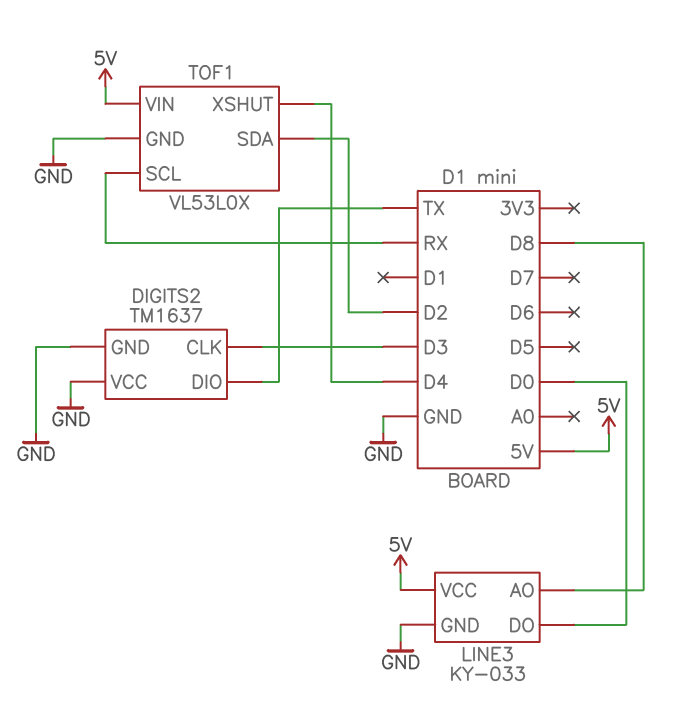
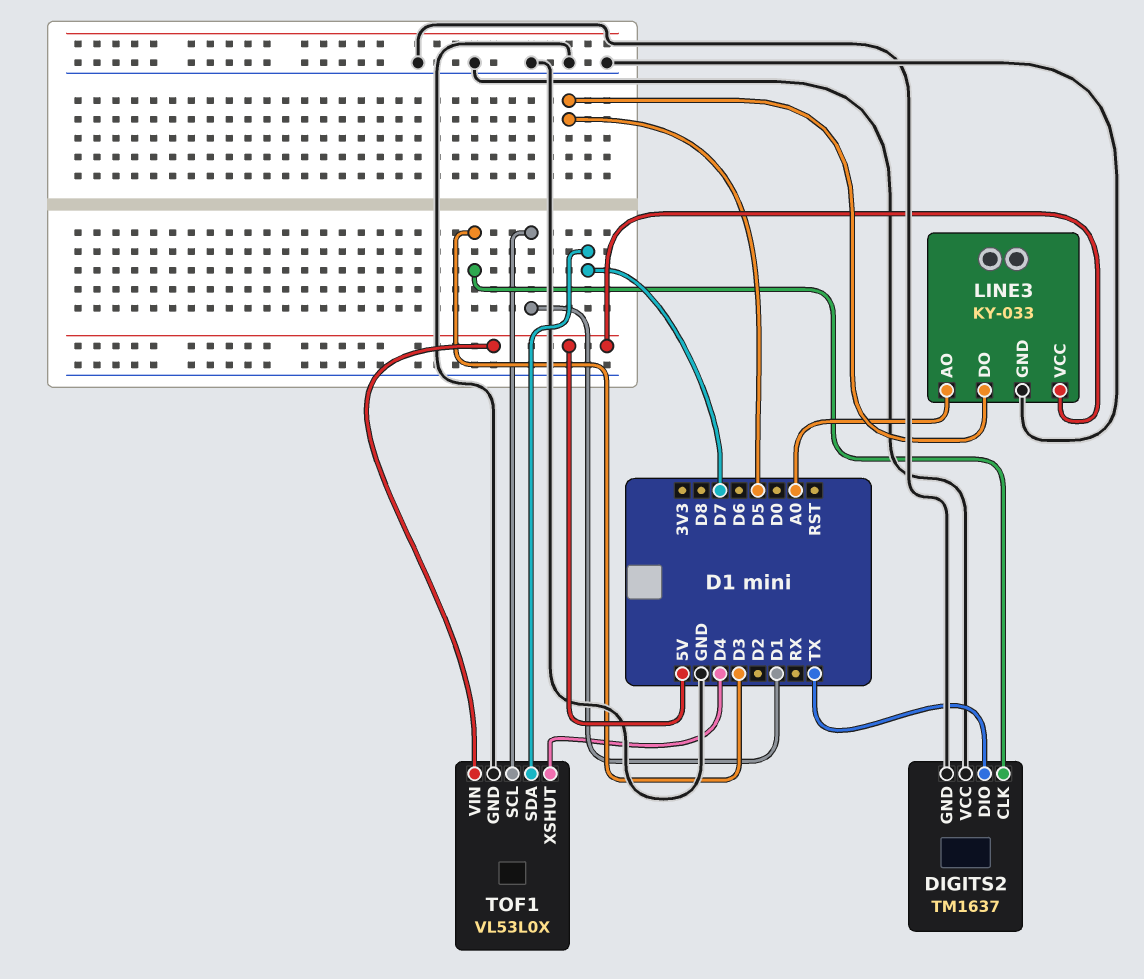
LINE3 pin AO: D8 -> A0
LINE3 pin DO: D0 -> D5
TOF1 pin SCL: RX -> D1
TOF1 pin SDA: D2 -> D7

